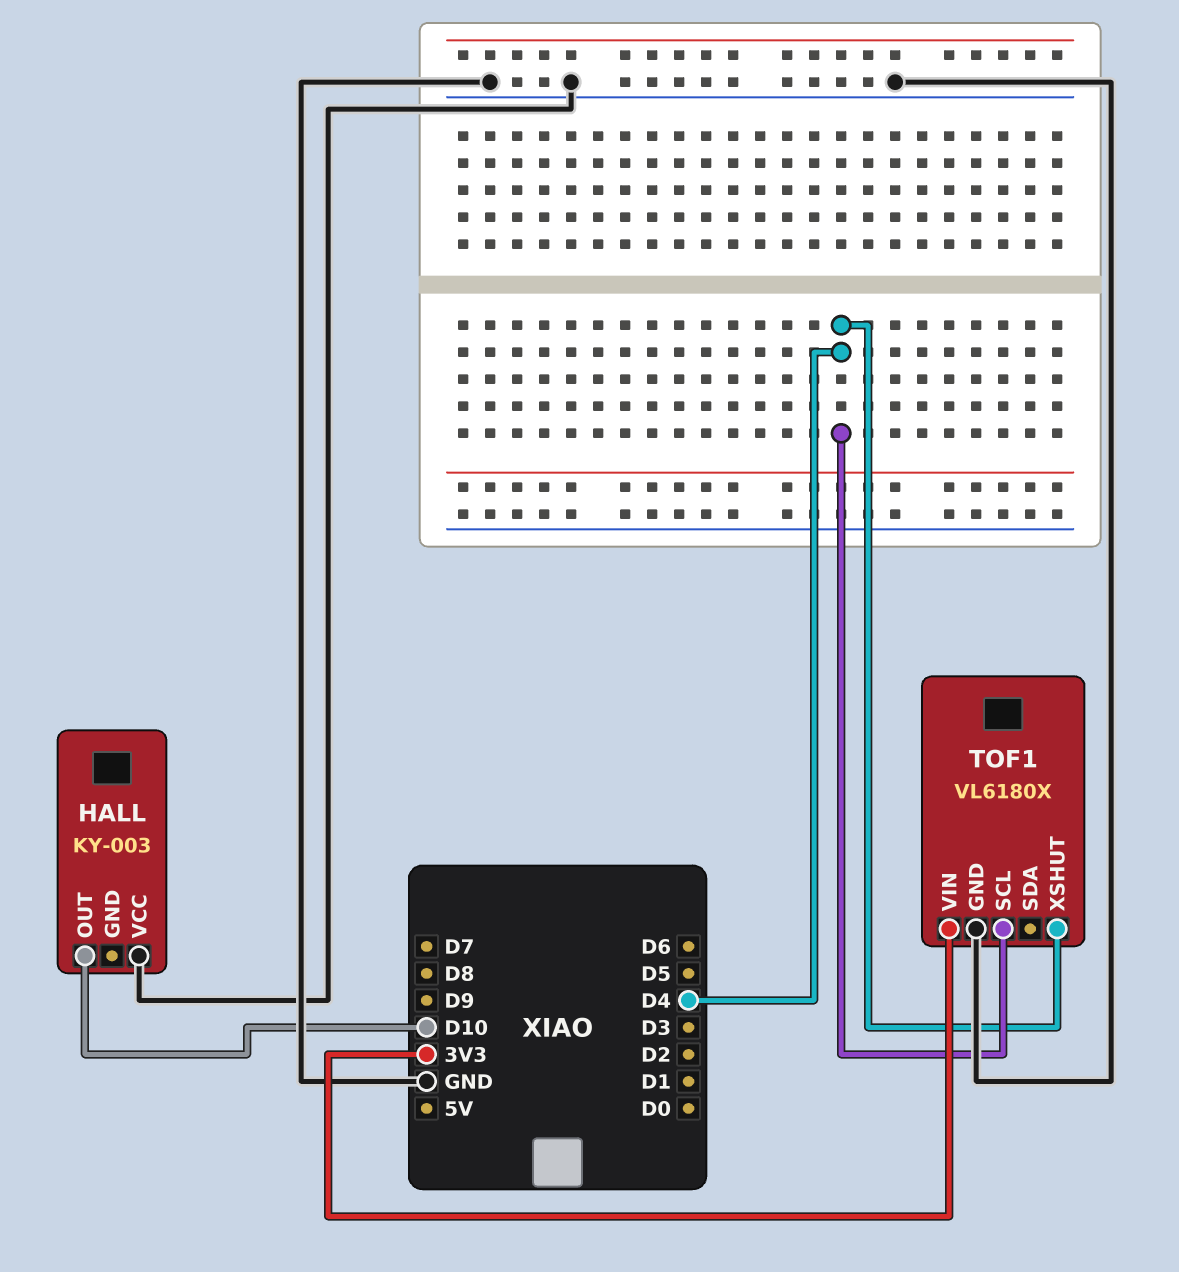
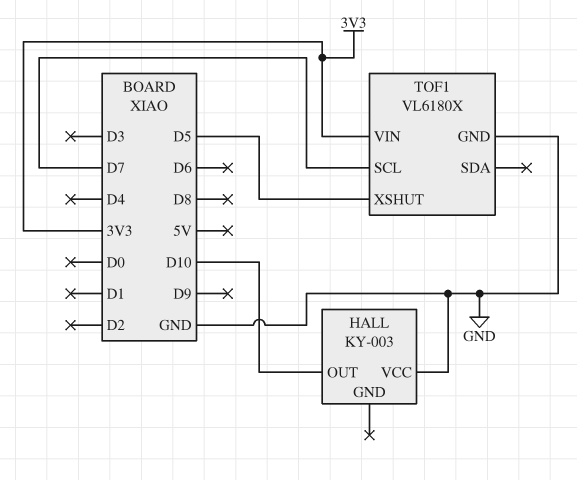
TOF1 pin SCL: D4 -> D7
TOF1 pin XSHUT: D4 -> D5

